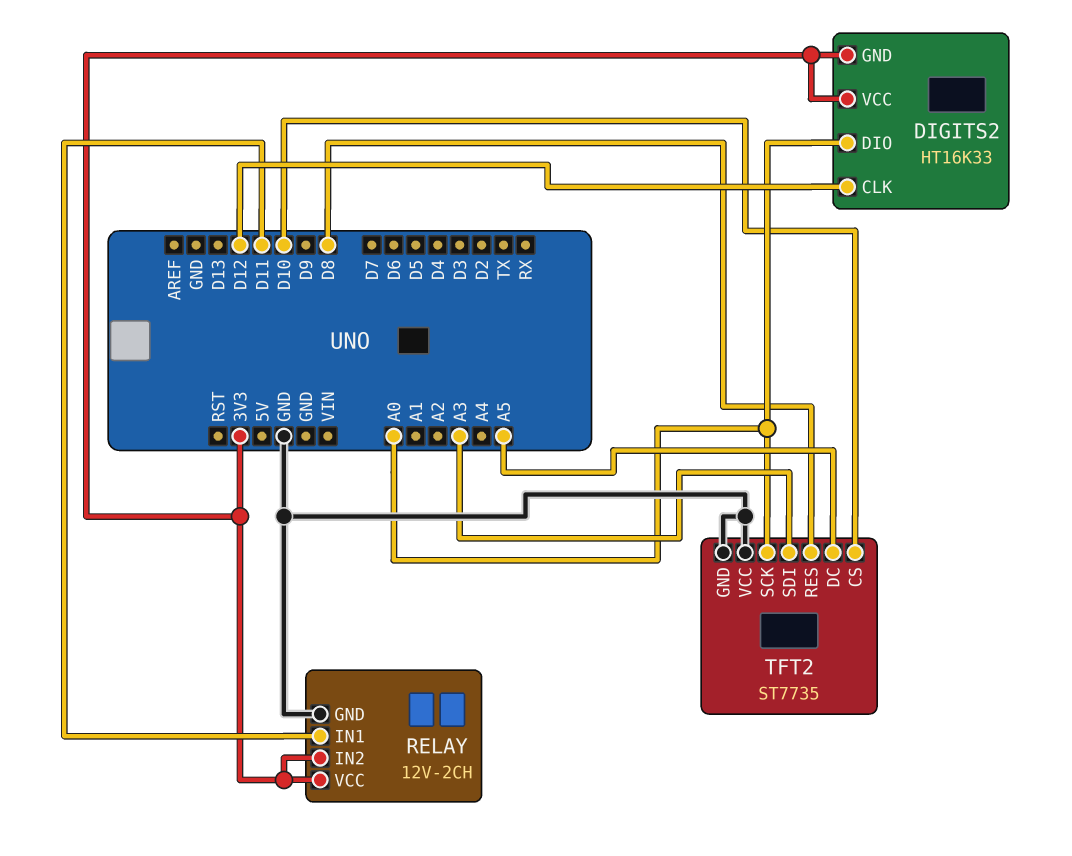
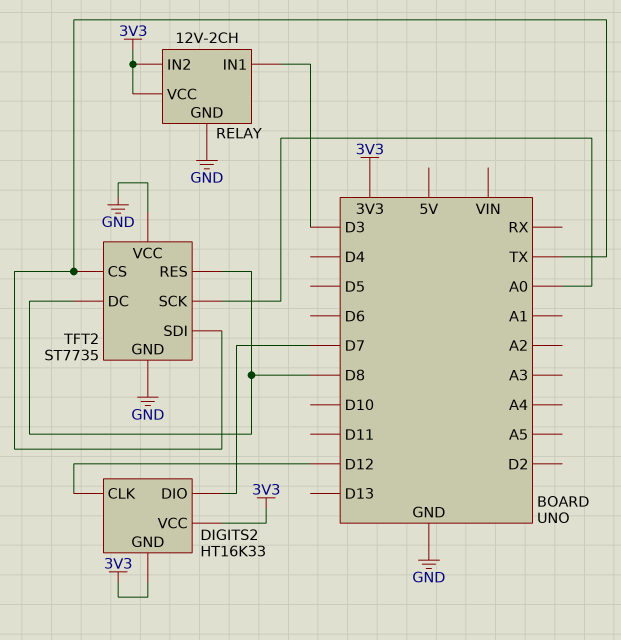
DIGITS2 pin DIO: A0 -> D7
RELAY pin IN1: D11 -> D3
TFT2 pin CS: D10 -> TX
TFT2 pin DC: A5 -> D8
TFT2 pin SDI: A3 -> TX

